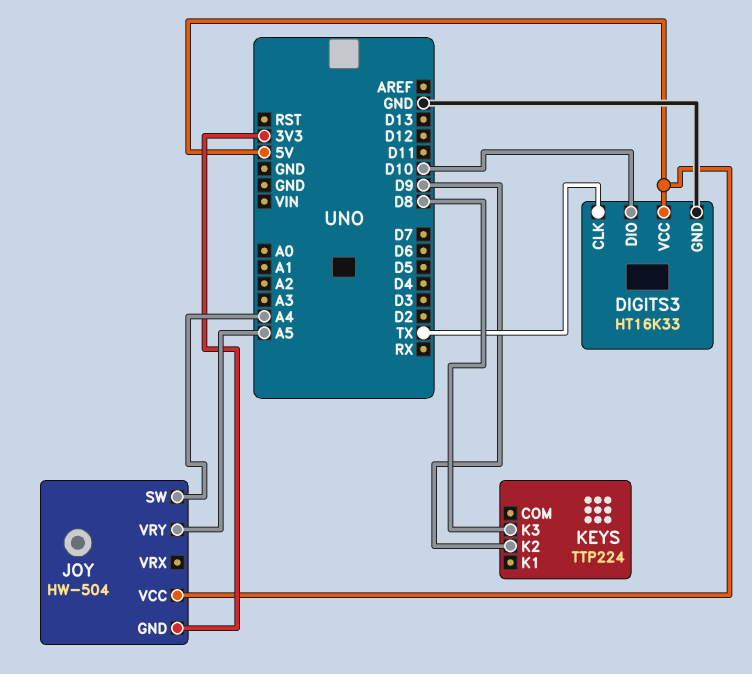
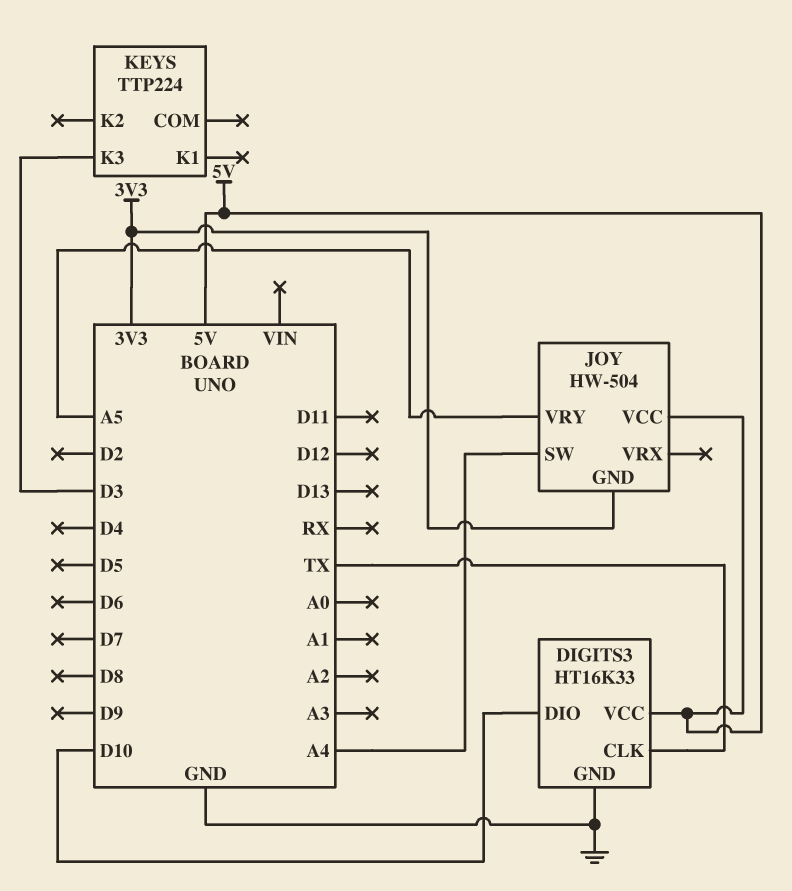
KEYS pin K2: D9 -> none
KEYS pin K3: D8 -> D3

